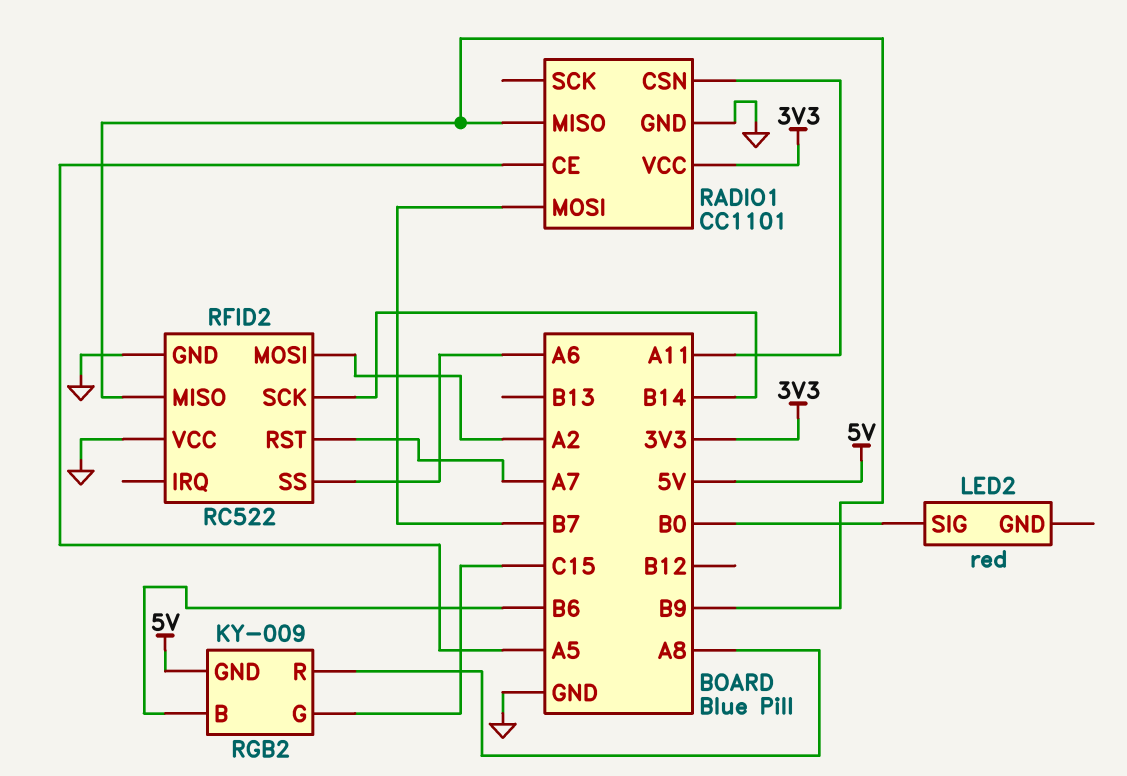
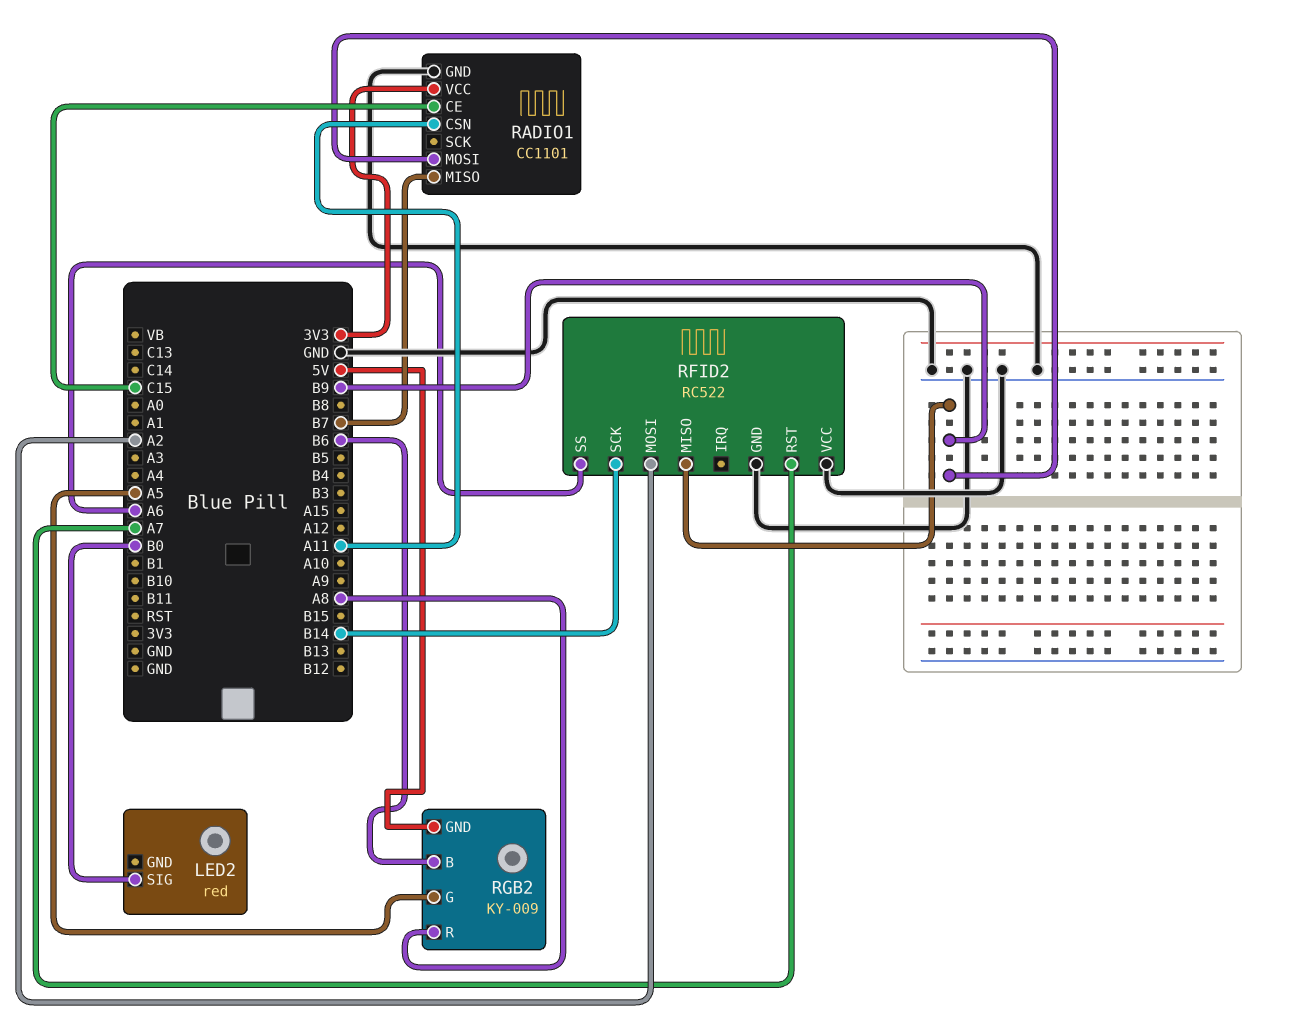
RADIO1 pin CE: A5 -> C15
RADIO1 pin MISO: B9 -> B7
RADIO1 pin MOSI: B7 -> B9
RGB2 pin G: C15 -> A5

